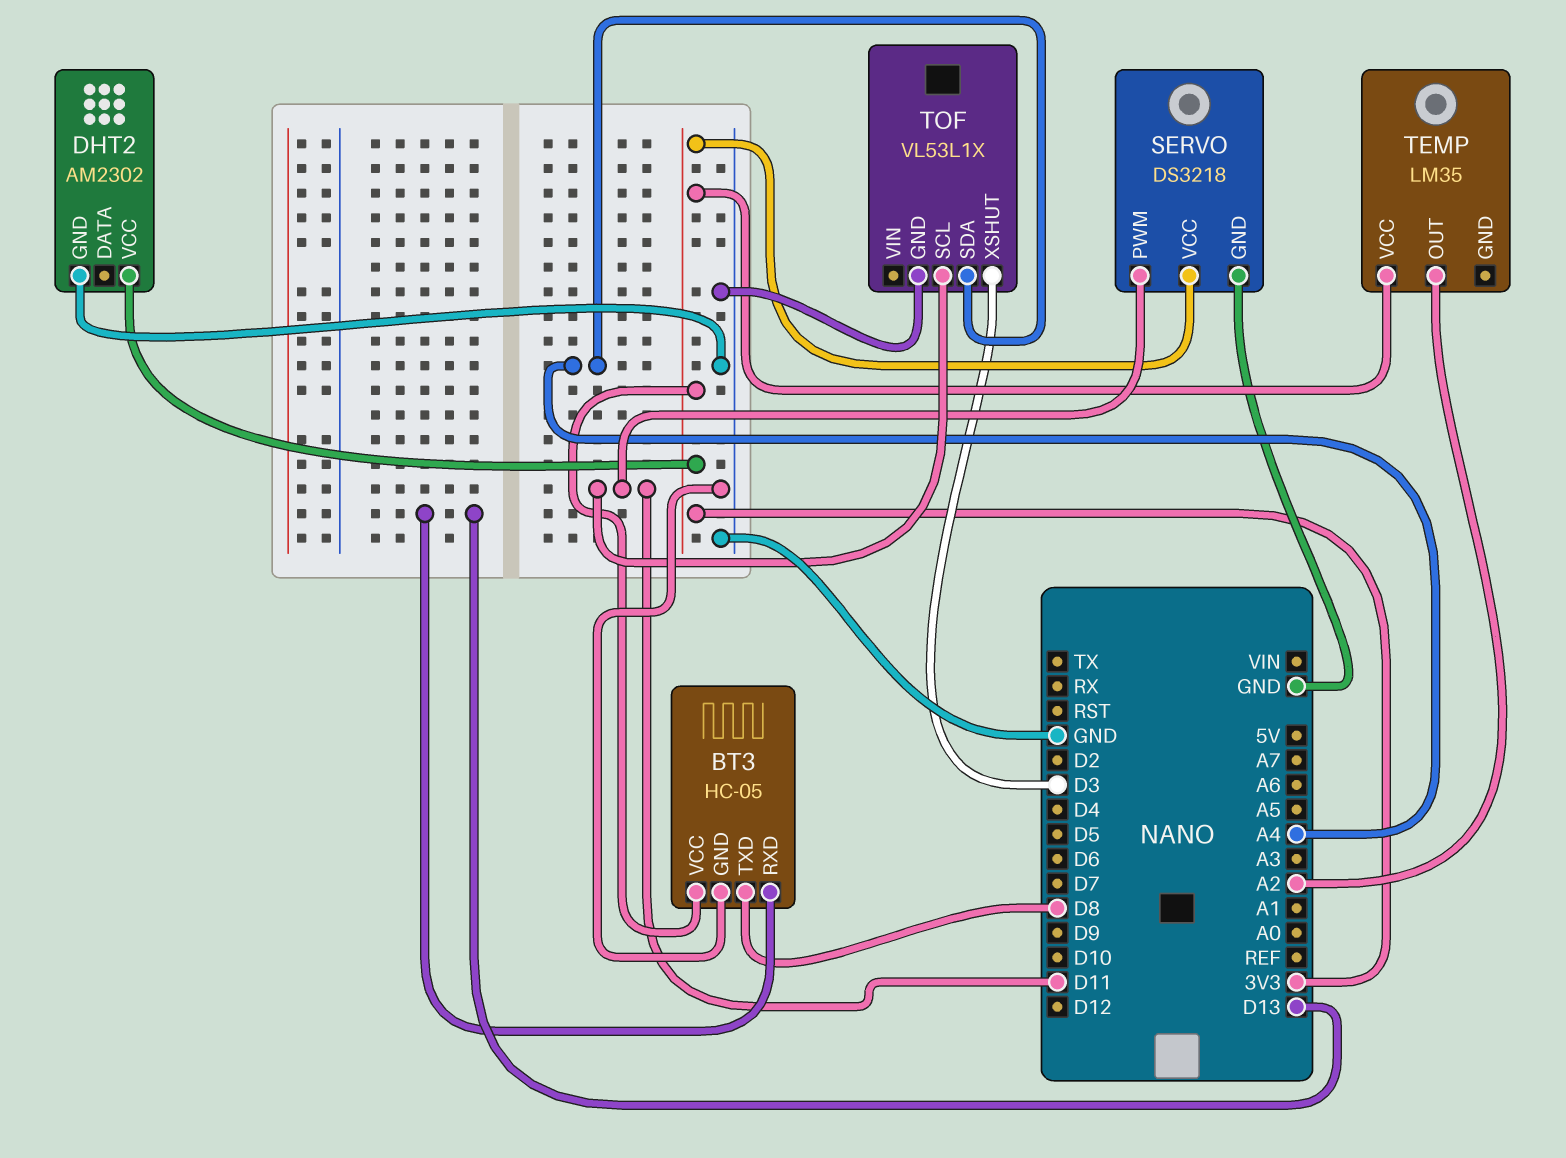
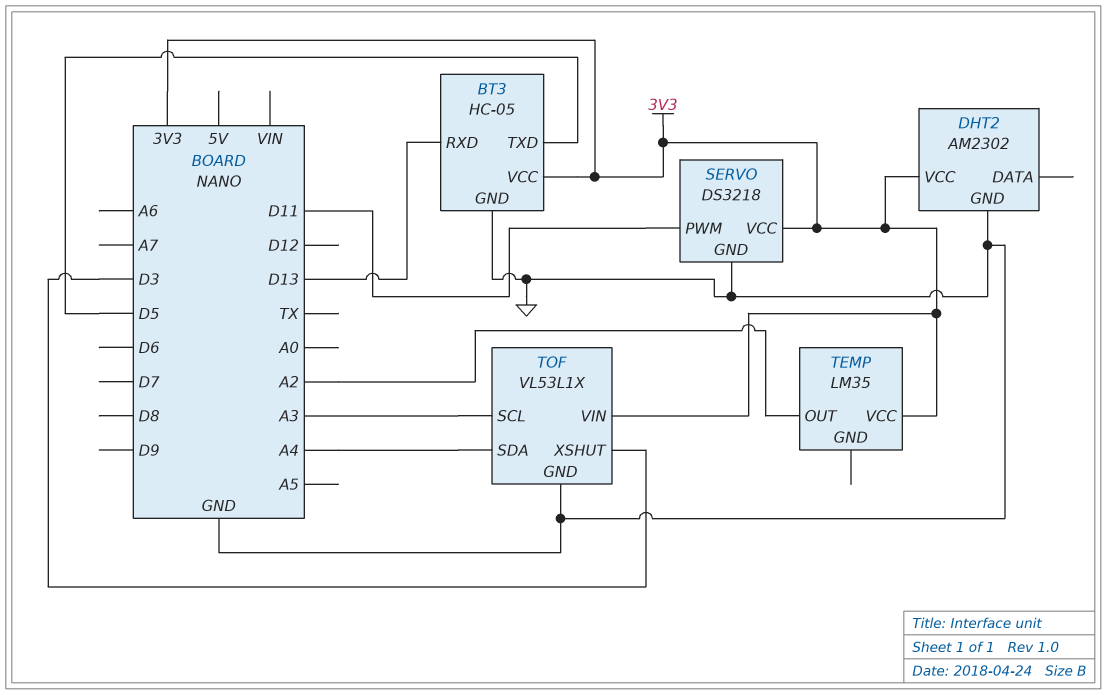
BT3 pin TXD: D8 -> D5
TOF pin SCL: D11 -> A3
TOF pin VIN: none -> 3V3

